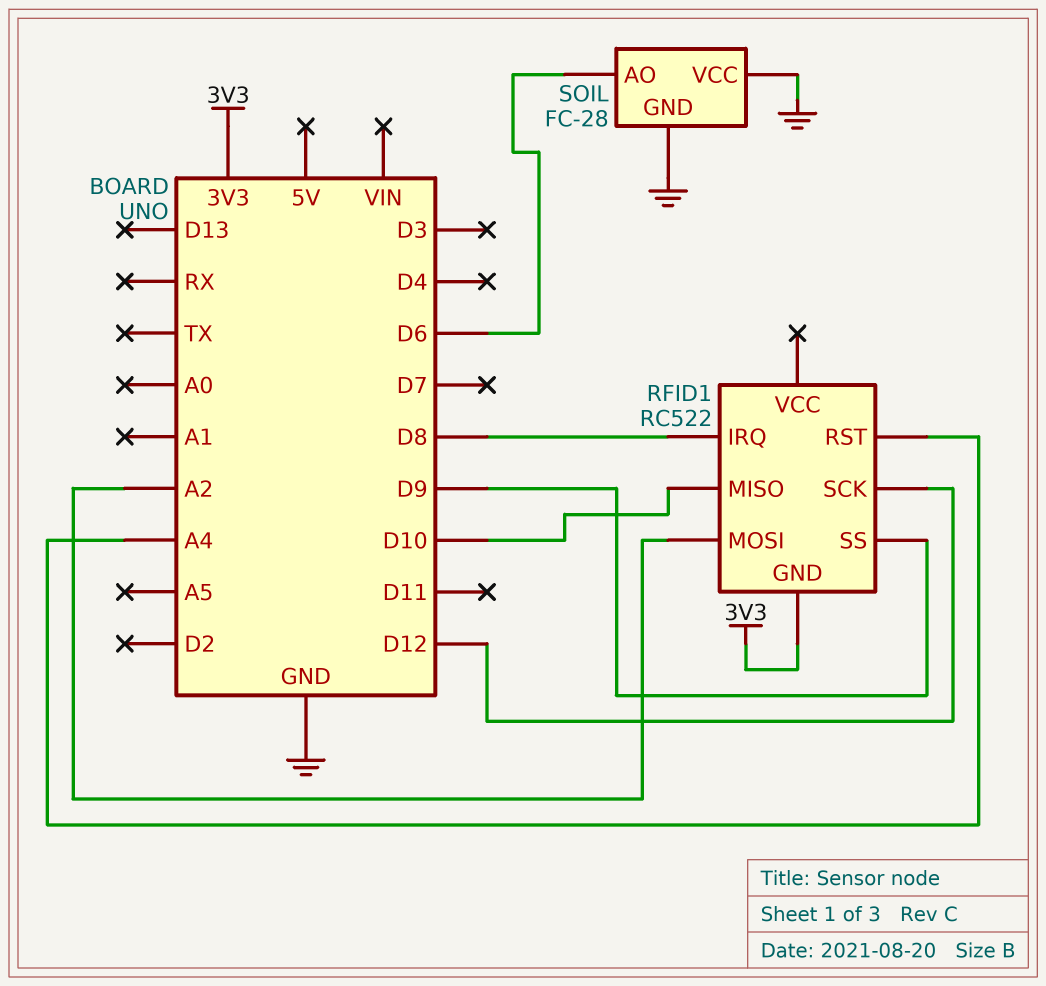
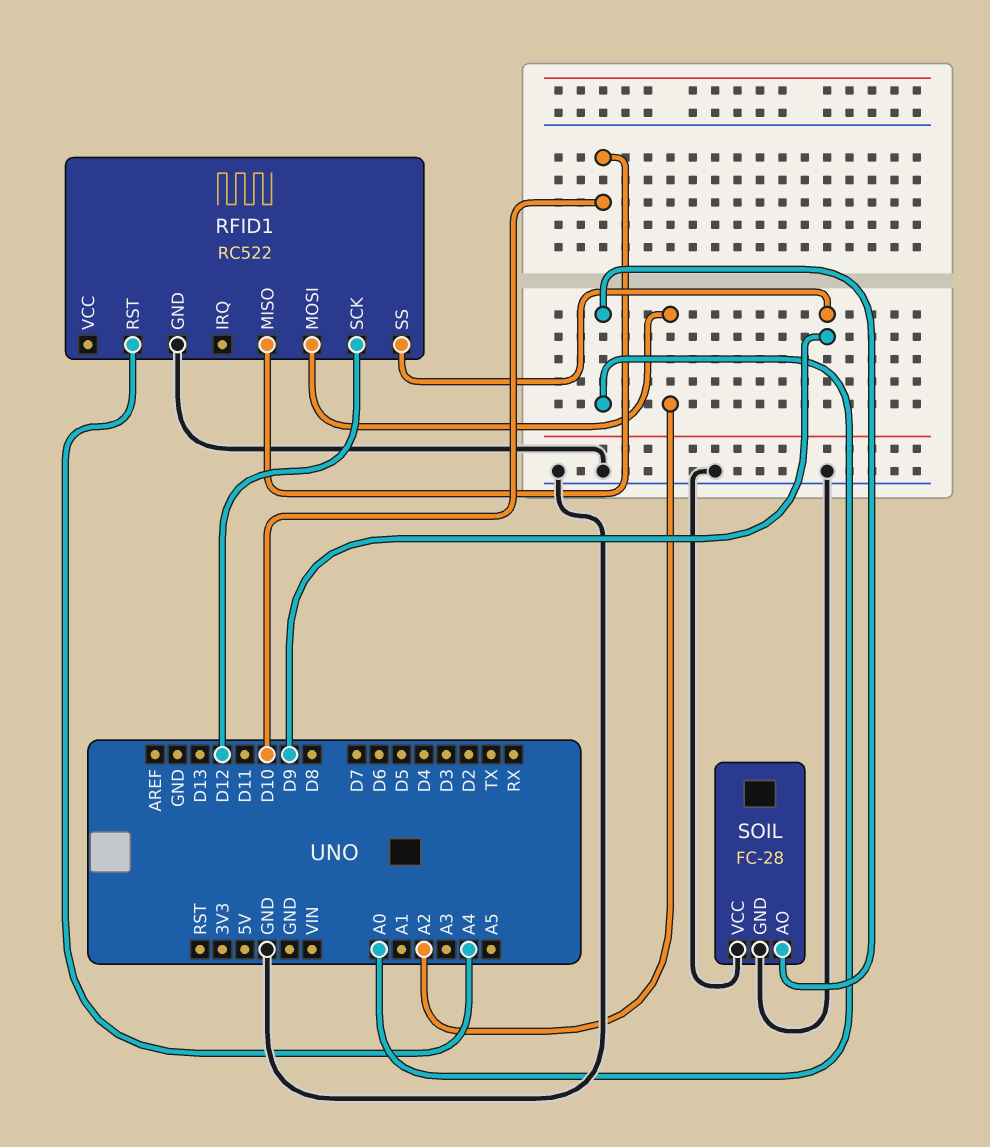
RFID1 pin GND: 3V3 -> GND
RFID1 pin IRQ: D8 -> none
SOIL pin AO: D6 -> A0

